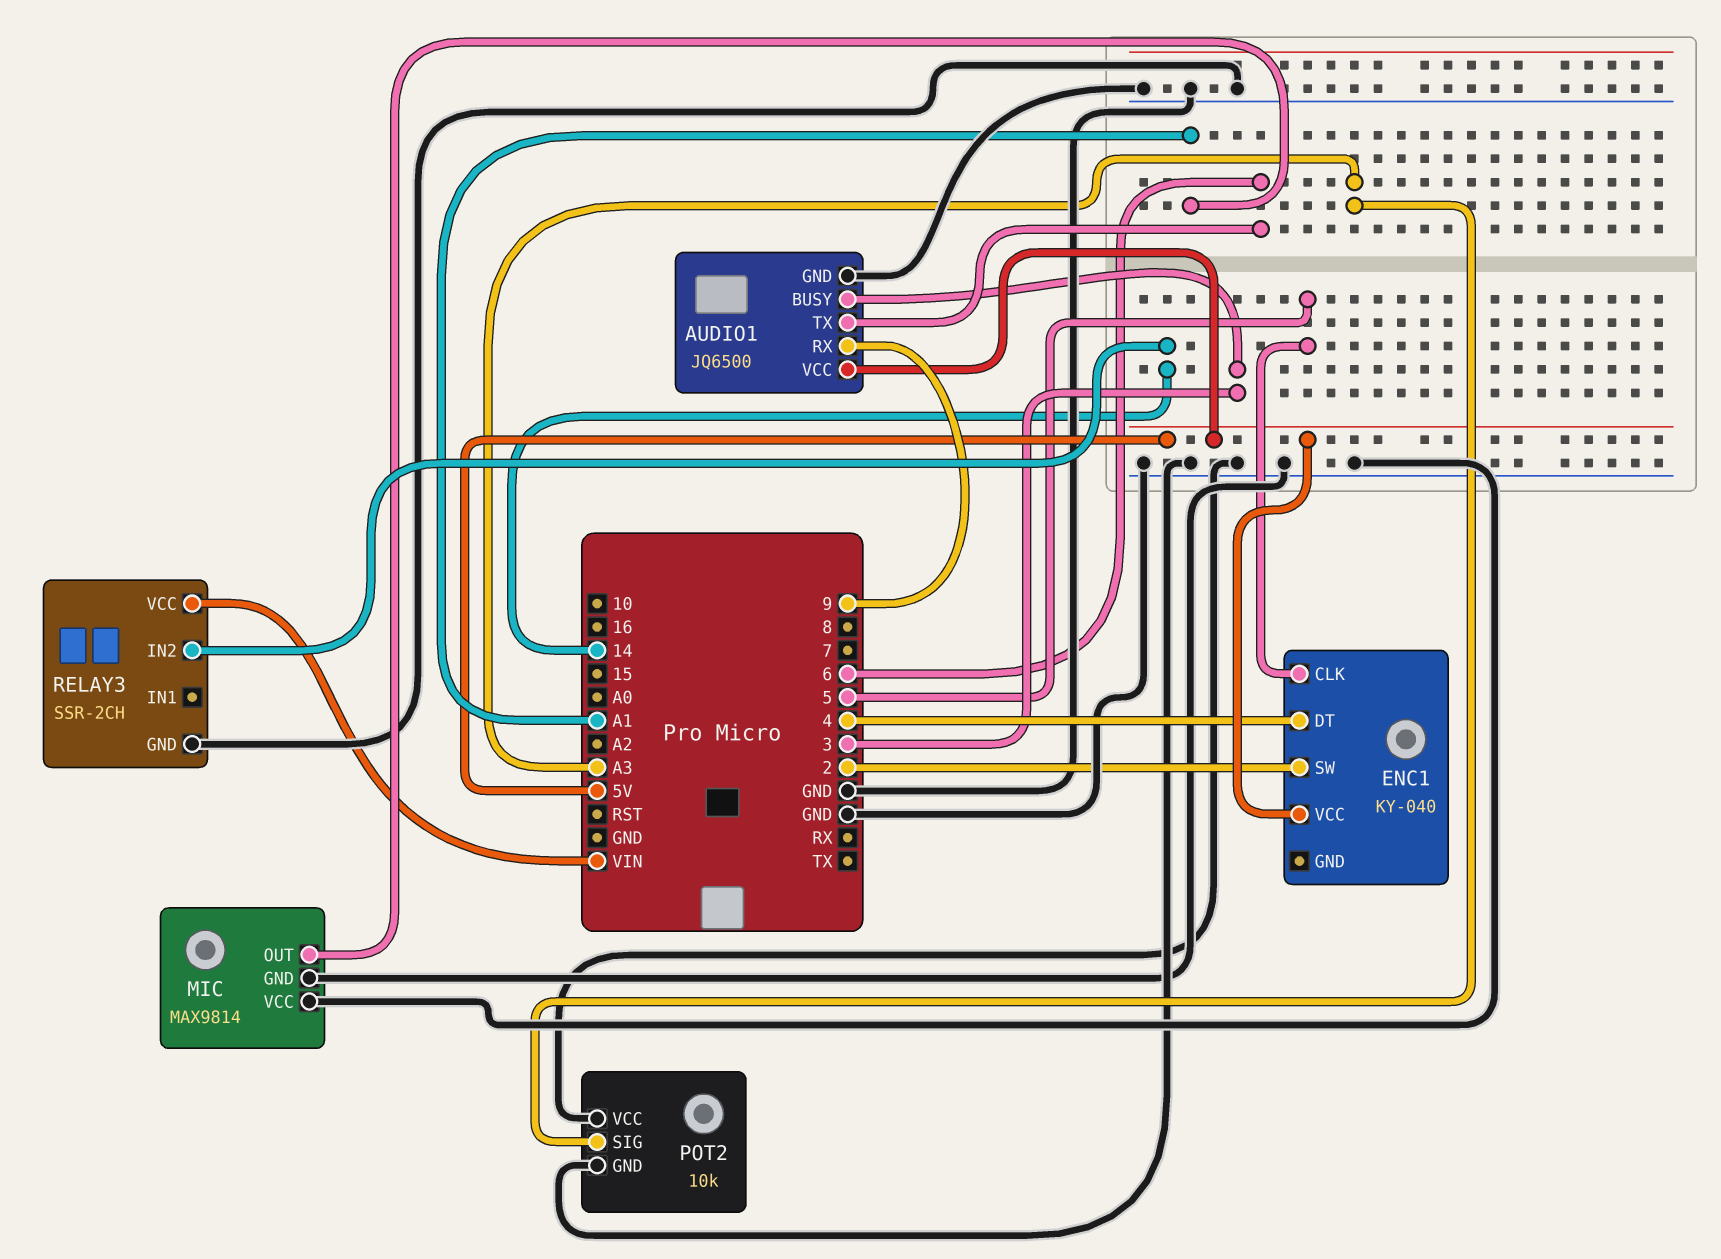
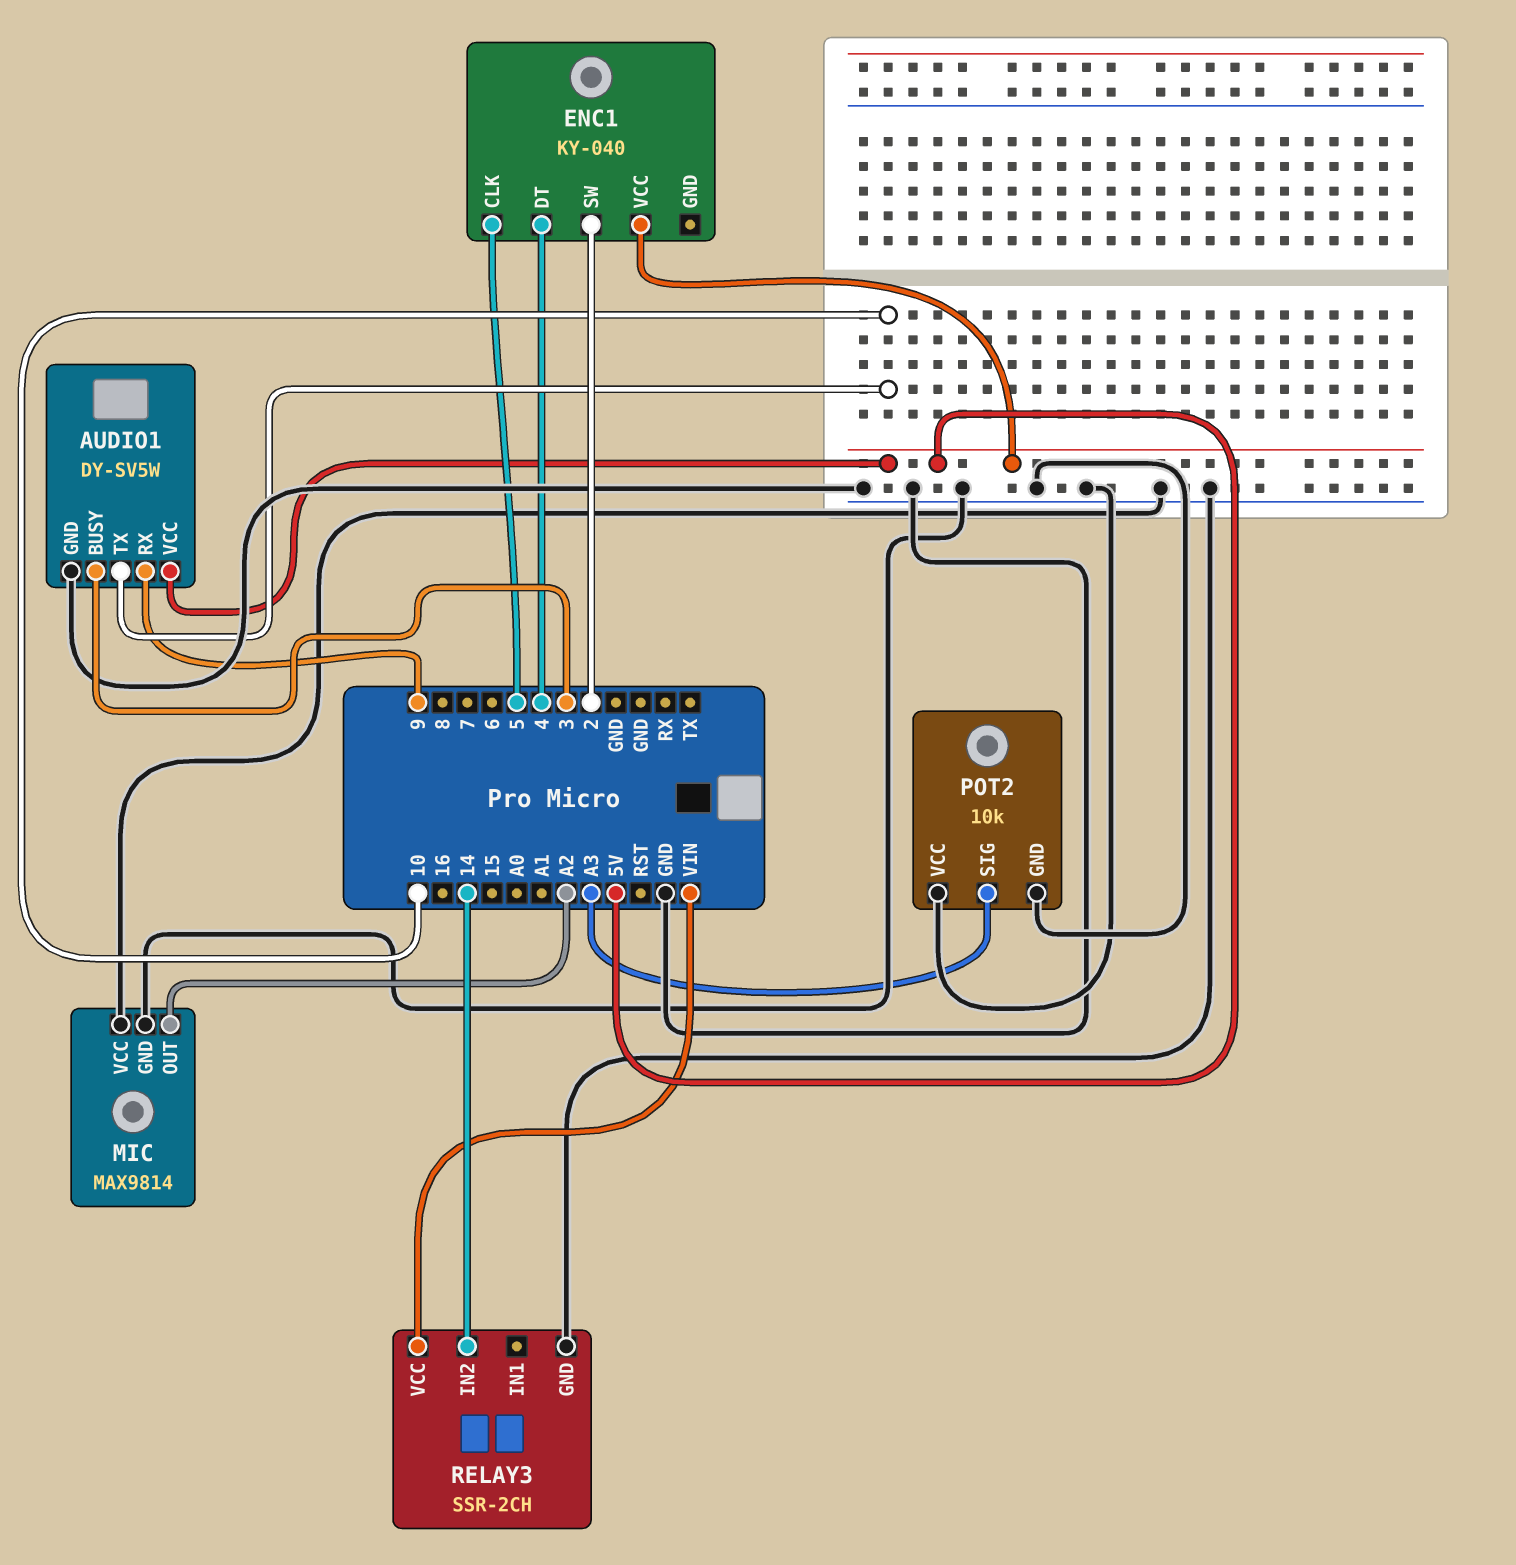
AUDIO1: JQ6500 -> DY-SV5W
AUDIO1 pin TX: 6 -> 10
MIC pin OUT: A1 -> A2

